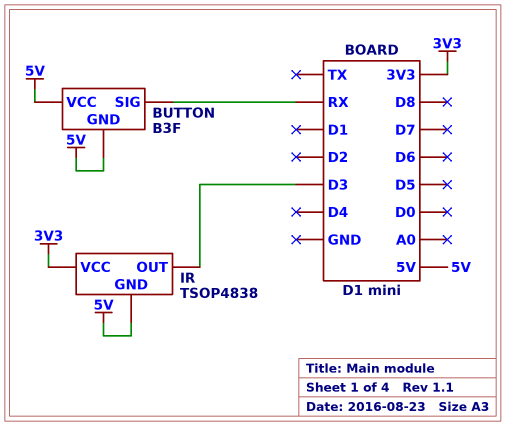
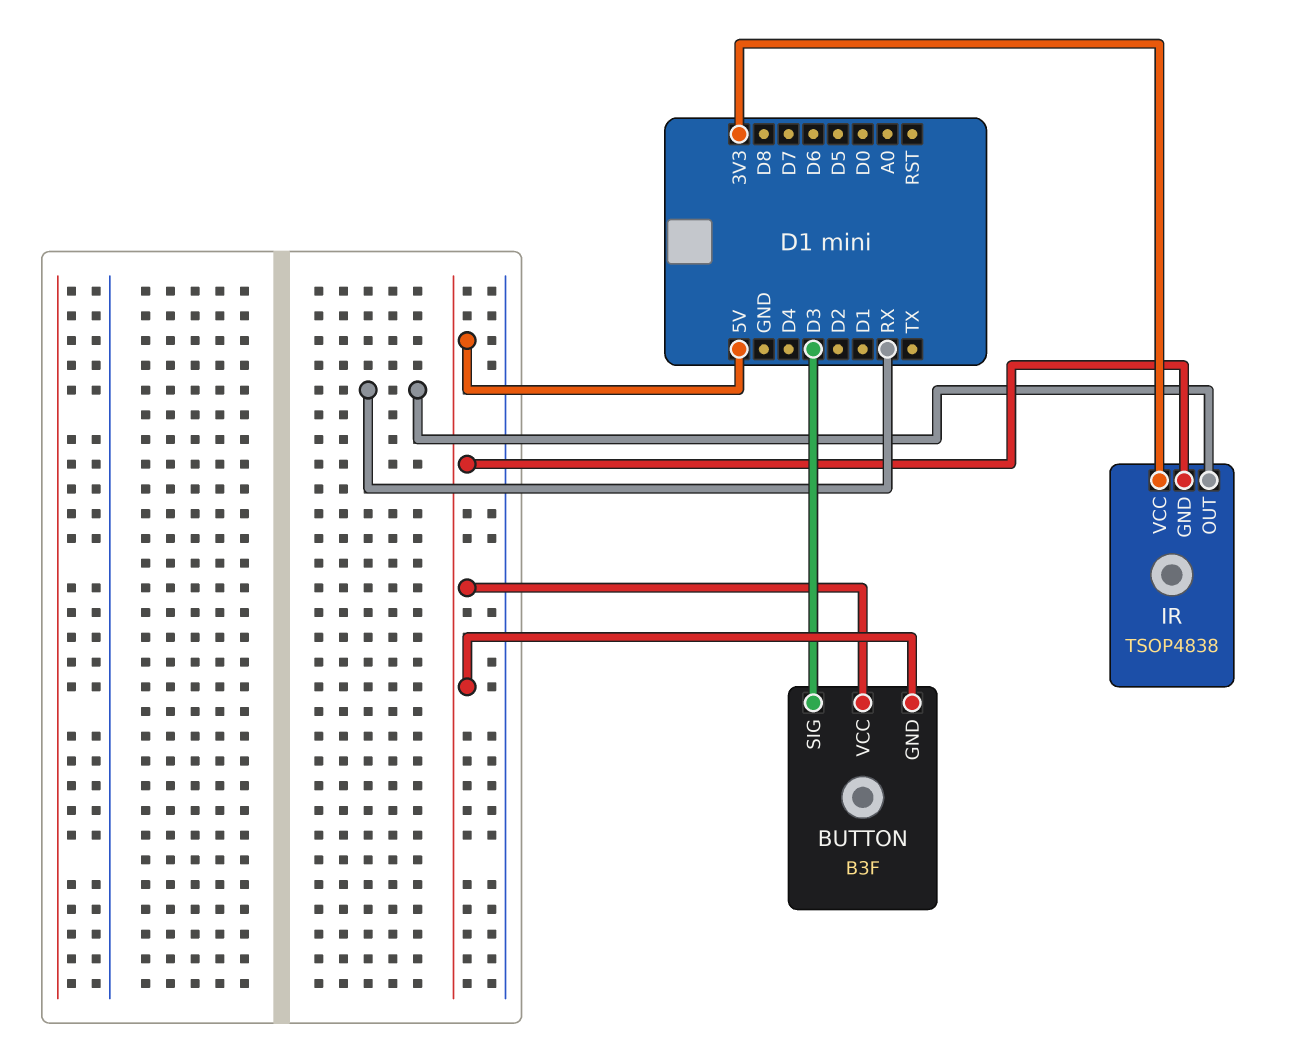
BUTTON pin SIG: RX -> D3
IR pin OUT: D3 -> RX

